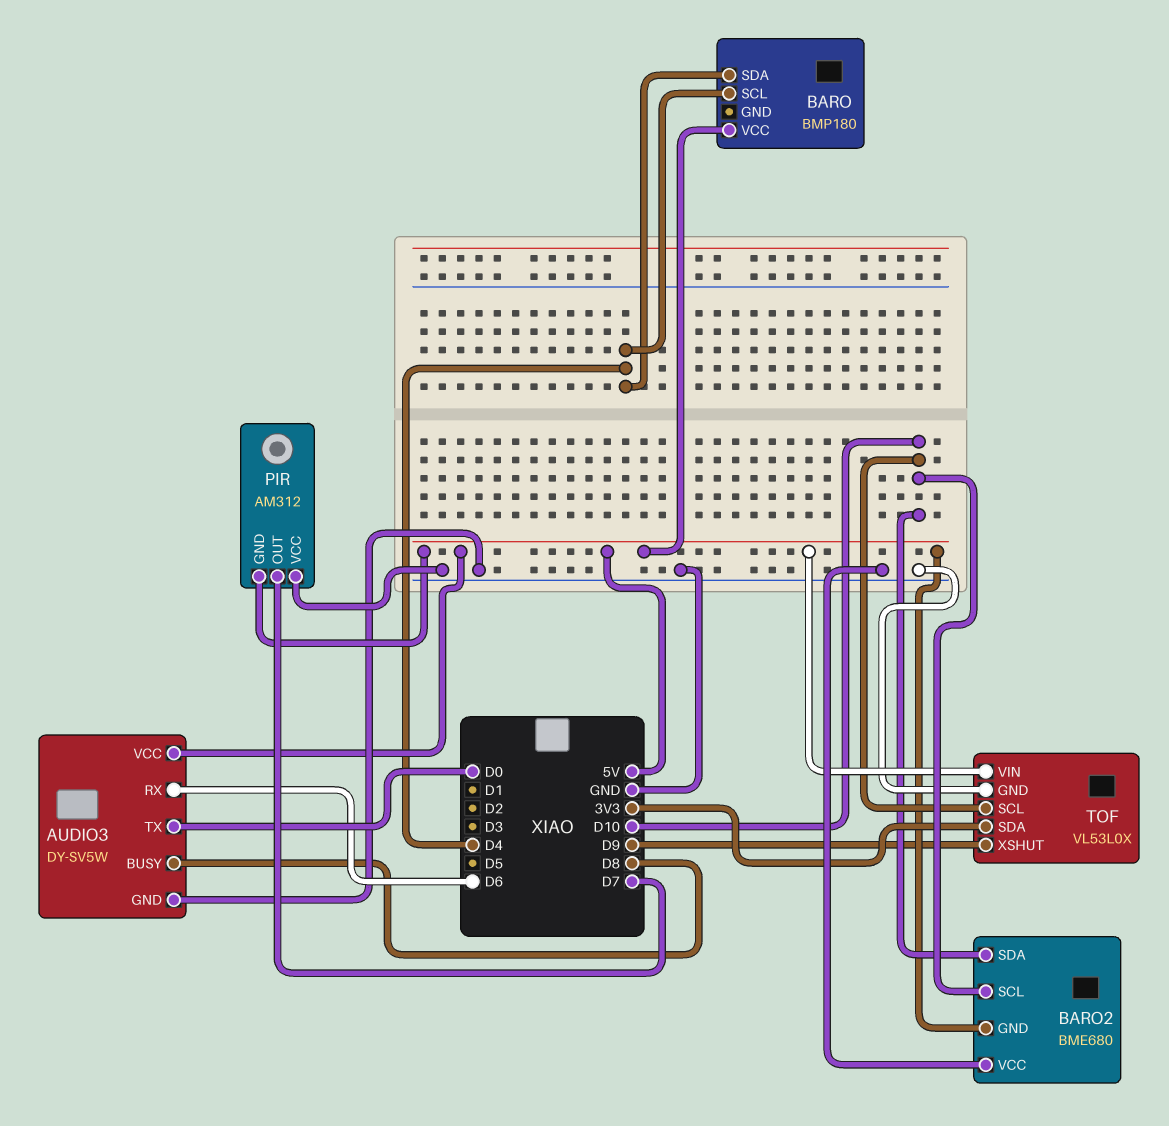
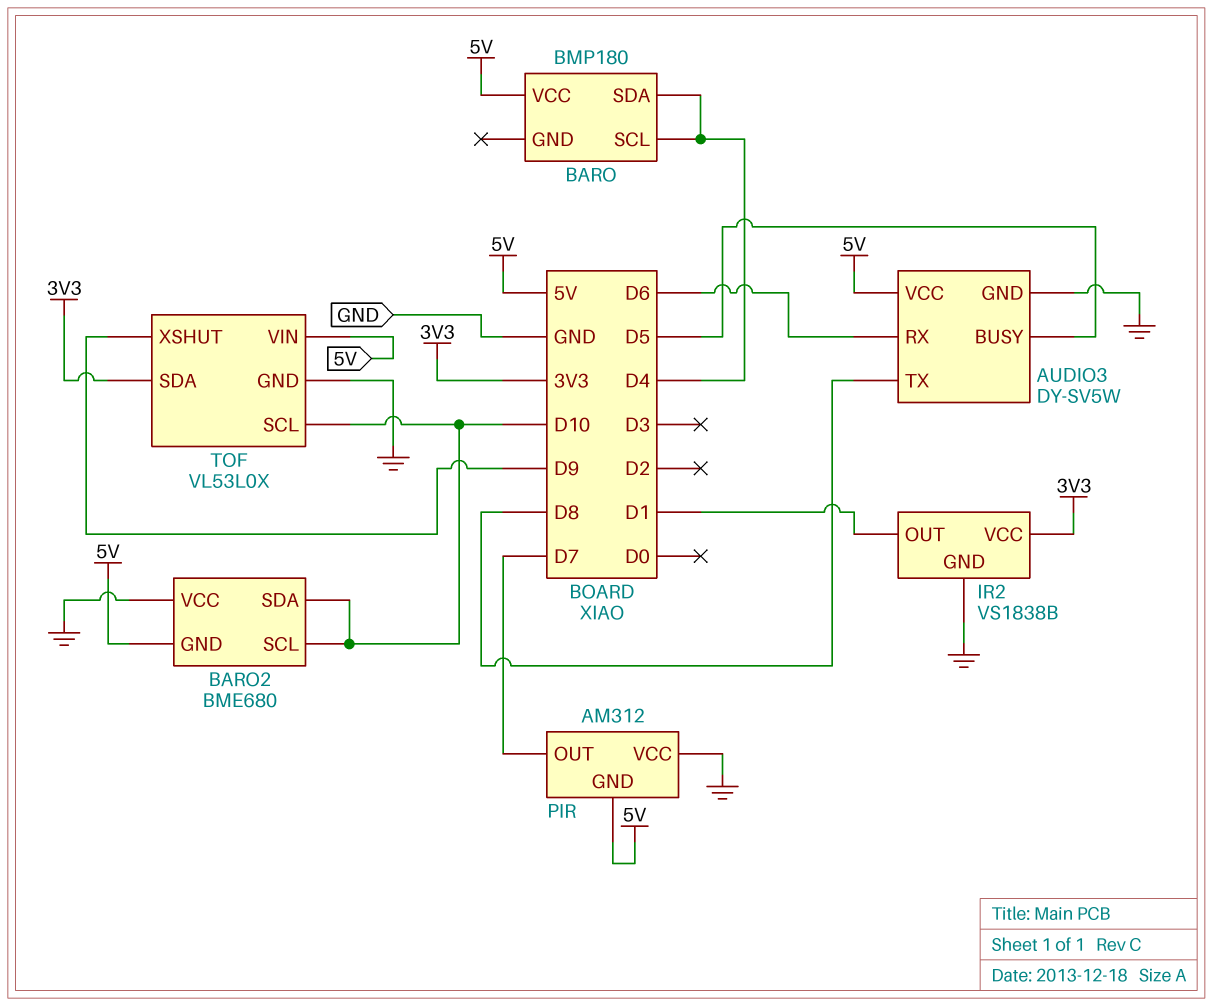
AUDIO3 pin BUSY: D8 -> D5
AUDIO3 pin TX: D0 -> D8
IR2: none -> VS1838B
IR2 pin GND: none -> GND
IR2 pin OUT: none -> D1
IR2 pin VCC: none -> 3V3

